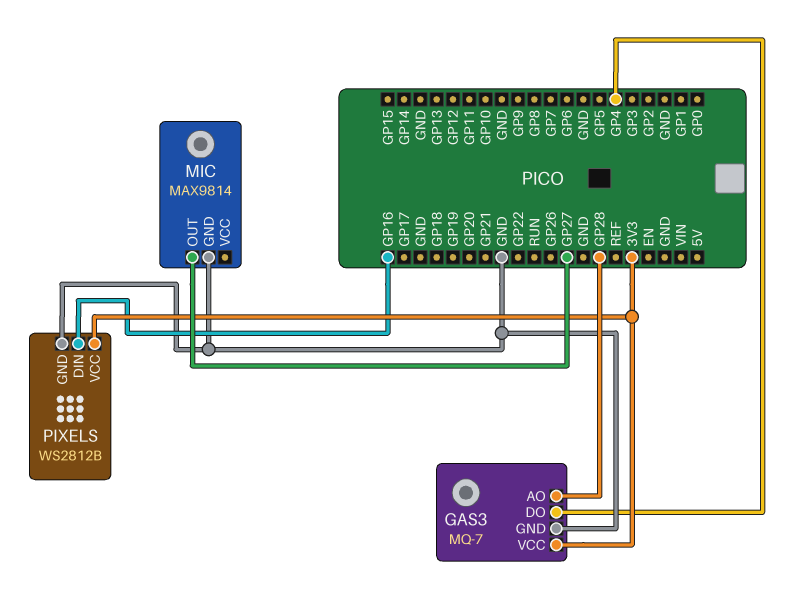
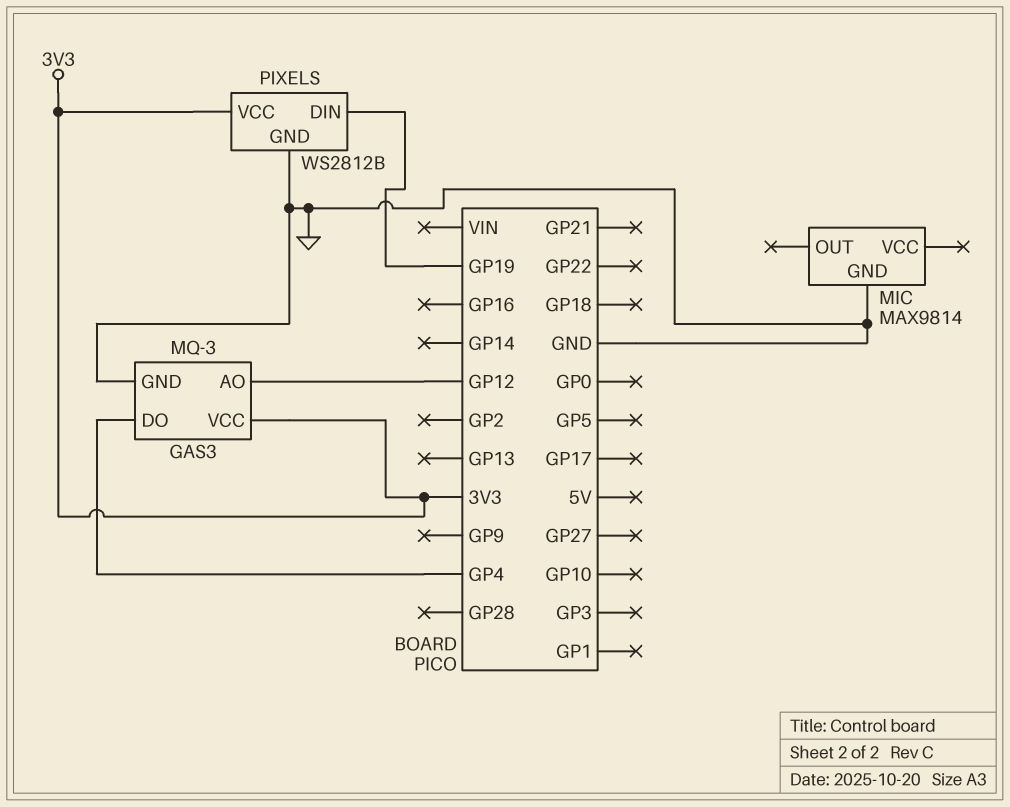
GAS3: MQ-7 -> MQ-3
GAS3 pin AO: GP28 -> GP12
MIC pin OUT: GP27 -> none
PIXELS pin DIN: GP16 -> GP19

